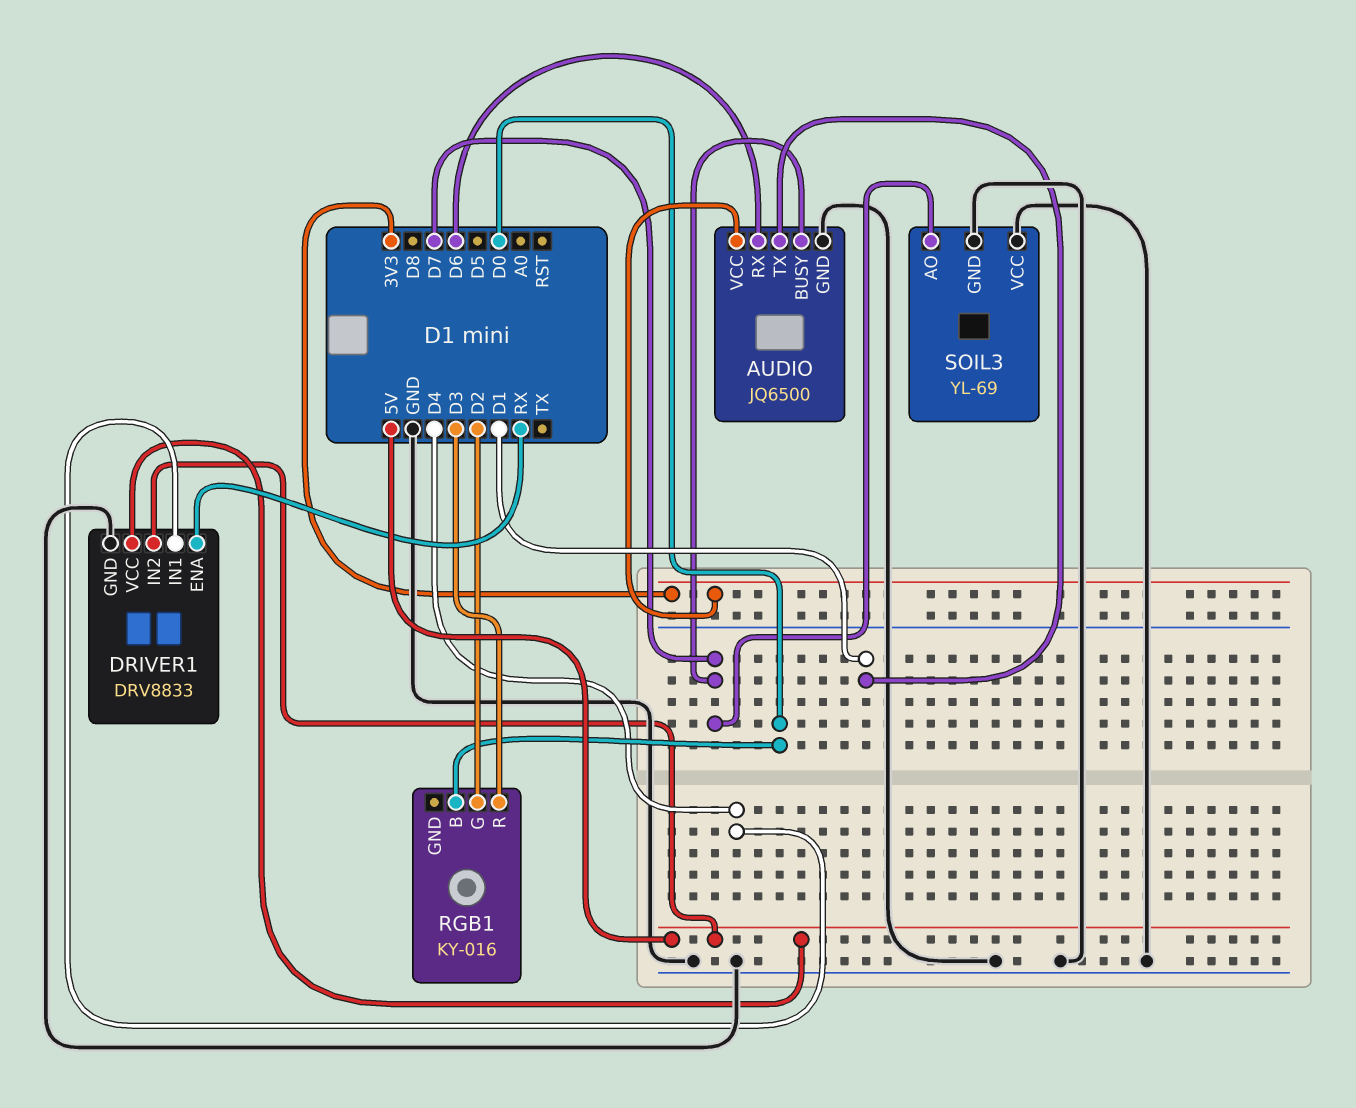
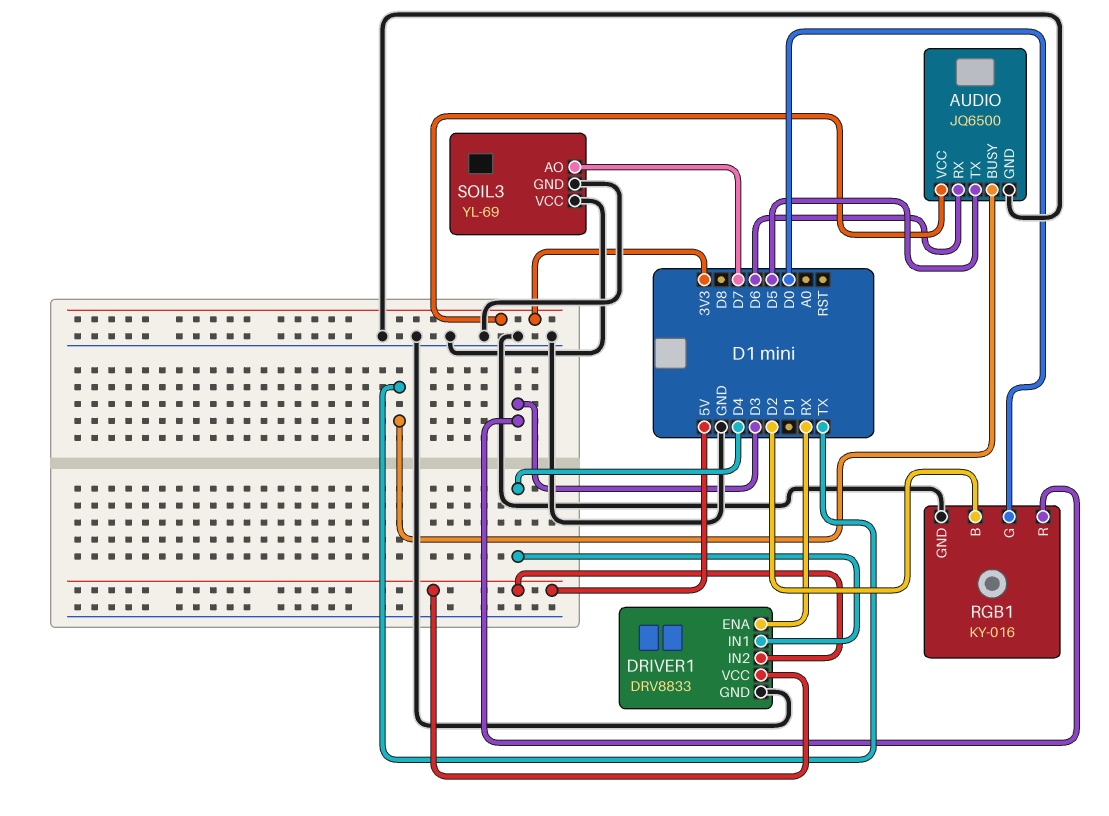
AUDIO pin BUSY: D7 -> TX
AUDIO pin TX: D1 -> D5
RGB1 pin B: D0 -> D2
RGB1 pin G: D2 -> D0
RGB1 pin GND: none -> GND

